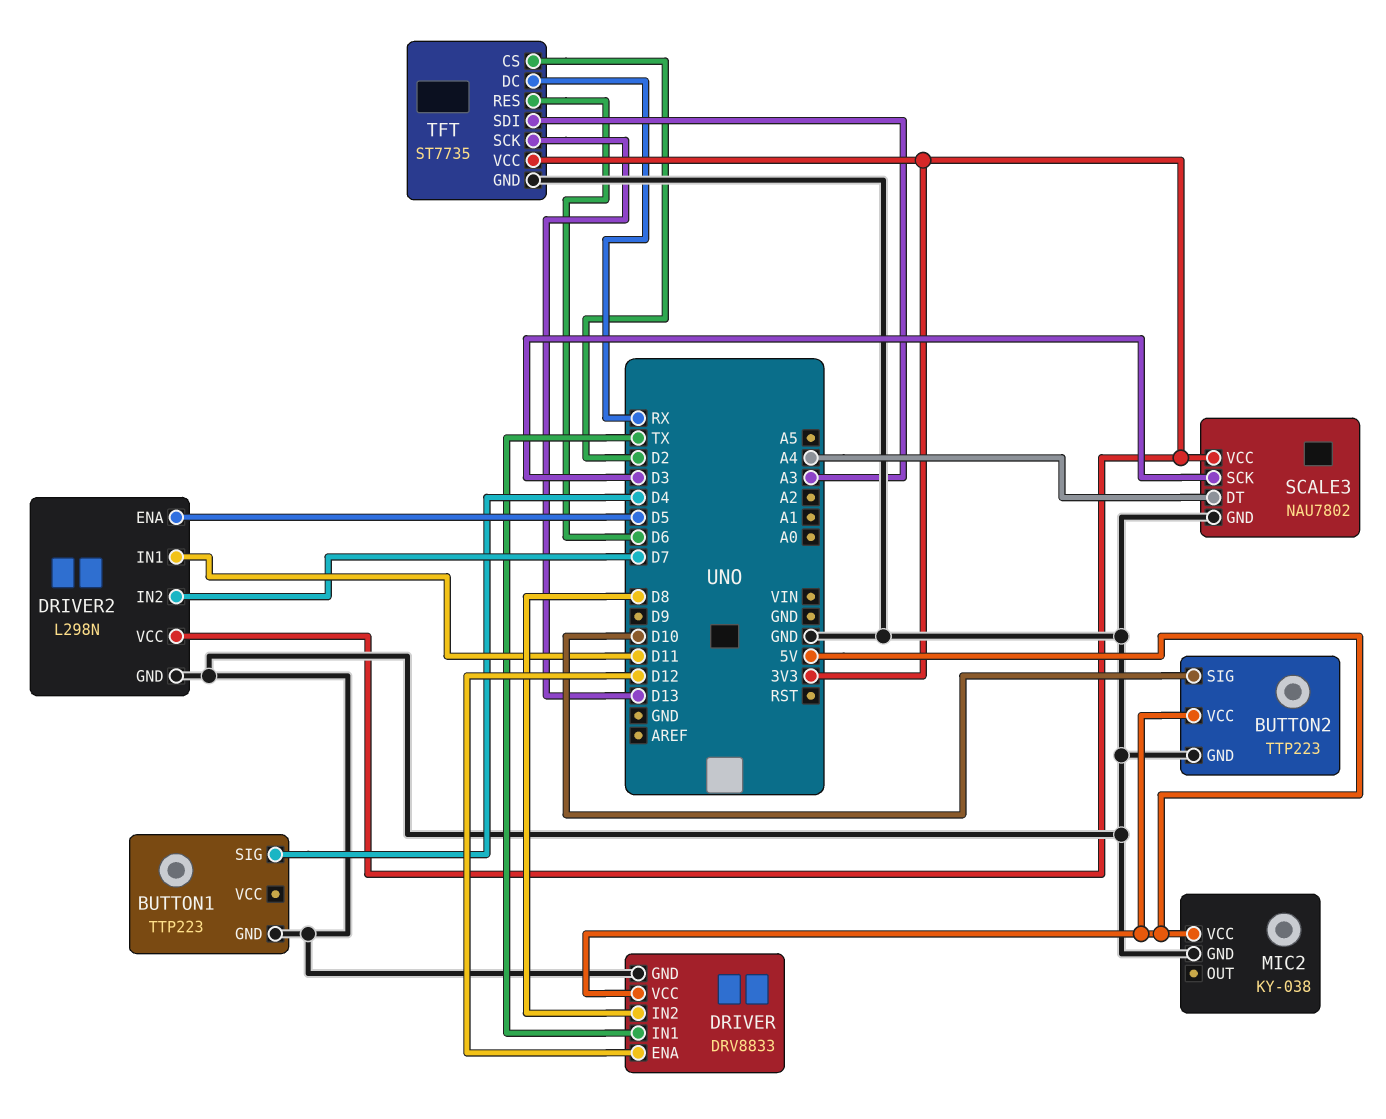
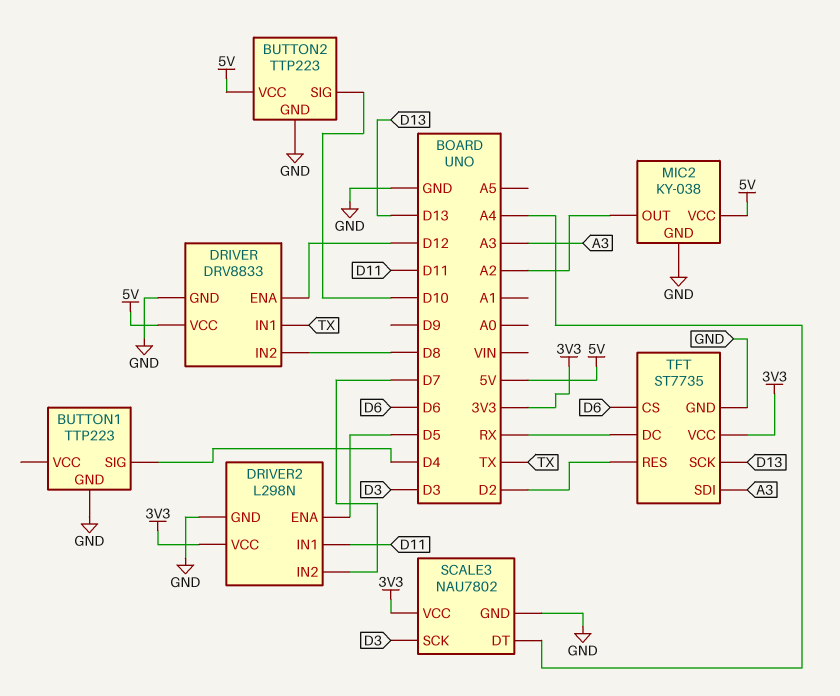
MIC2 pin OUT: none -> A2
TFT pin CS: D2 -> D6
TFT pin RES: D6 -> D2

